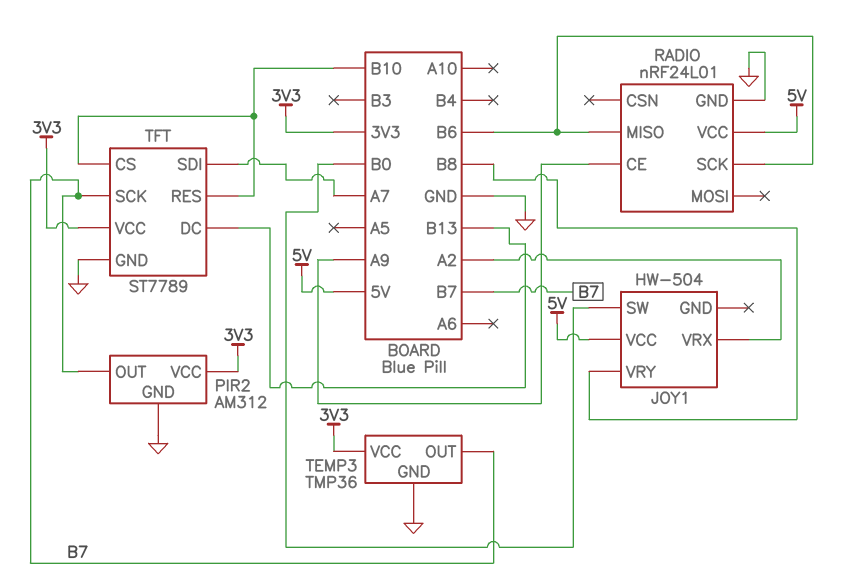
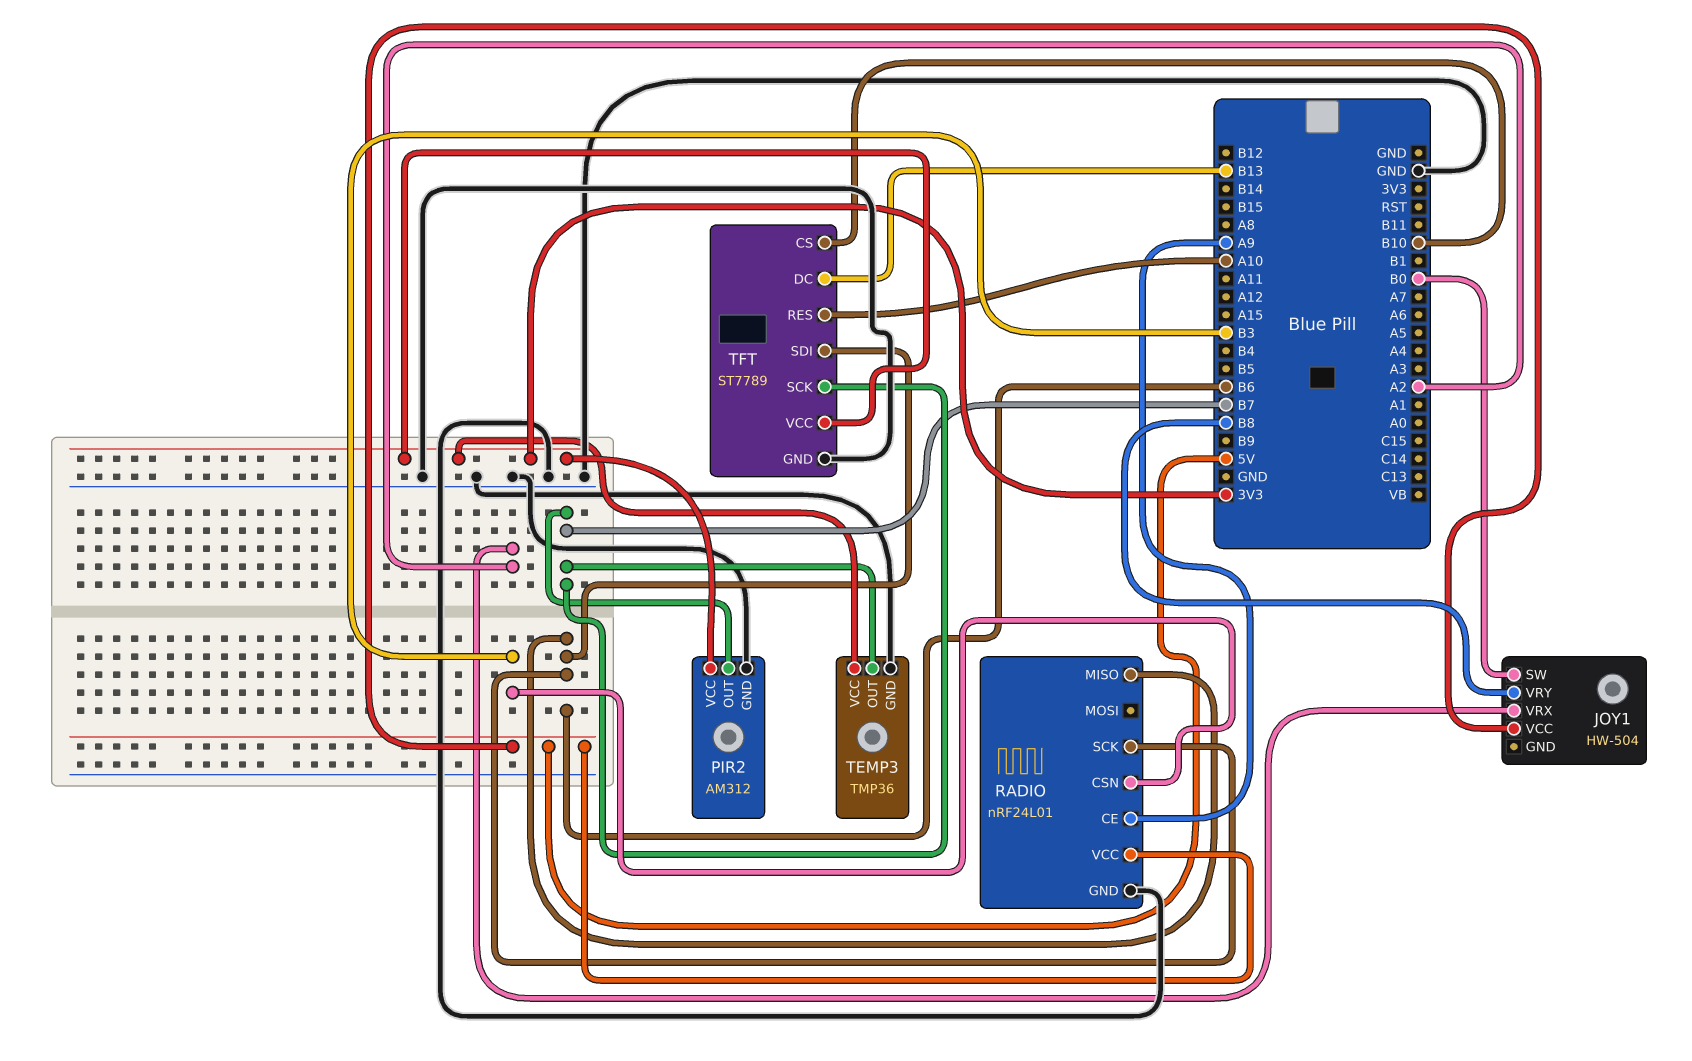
RADIO pin CSN: none -> B3
TFT pin RES: B10 -> A10
TFT pin SDI: A7 -> B6

